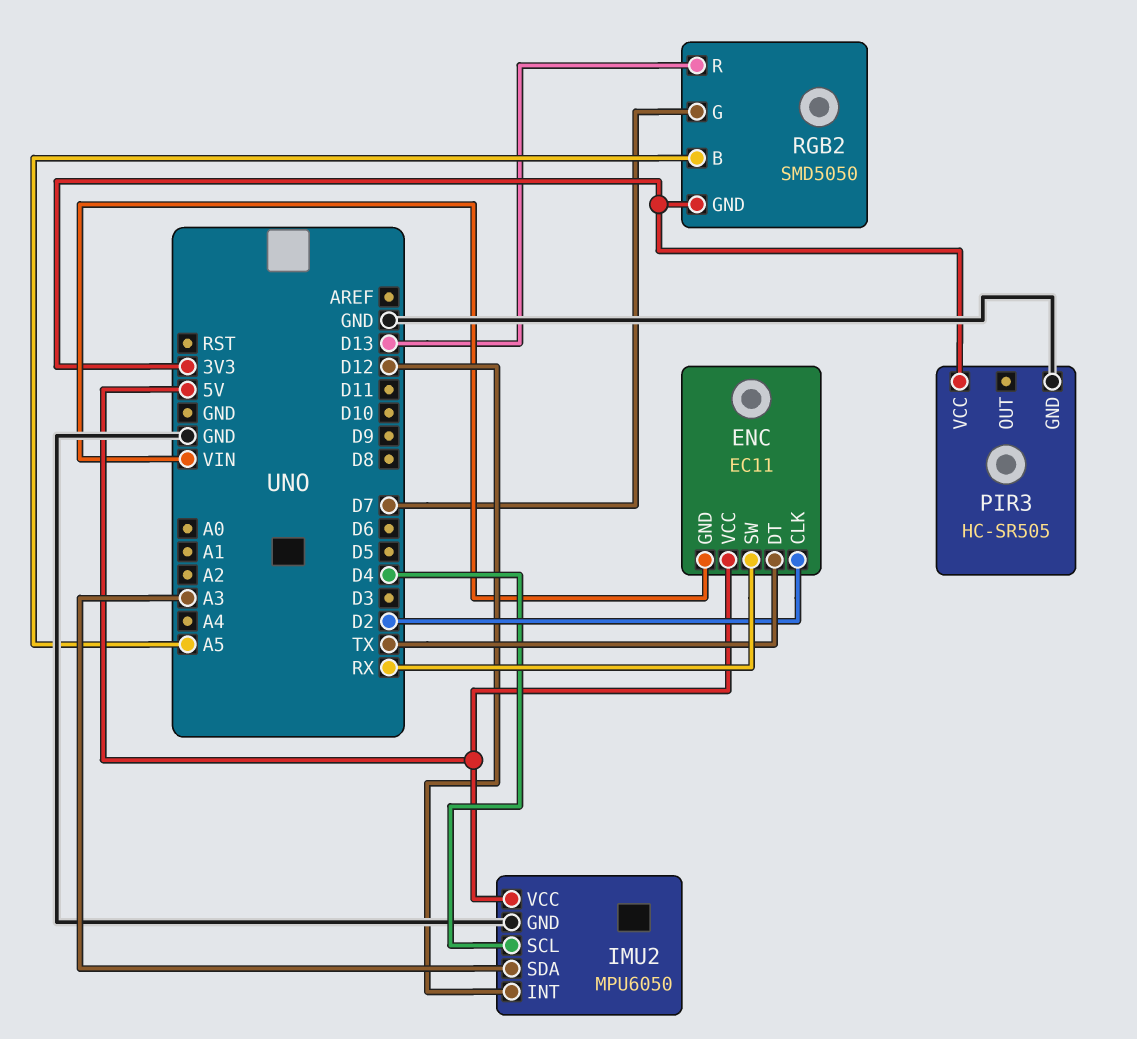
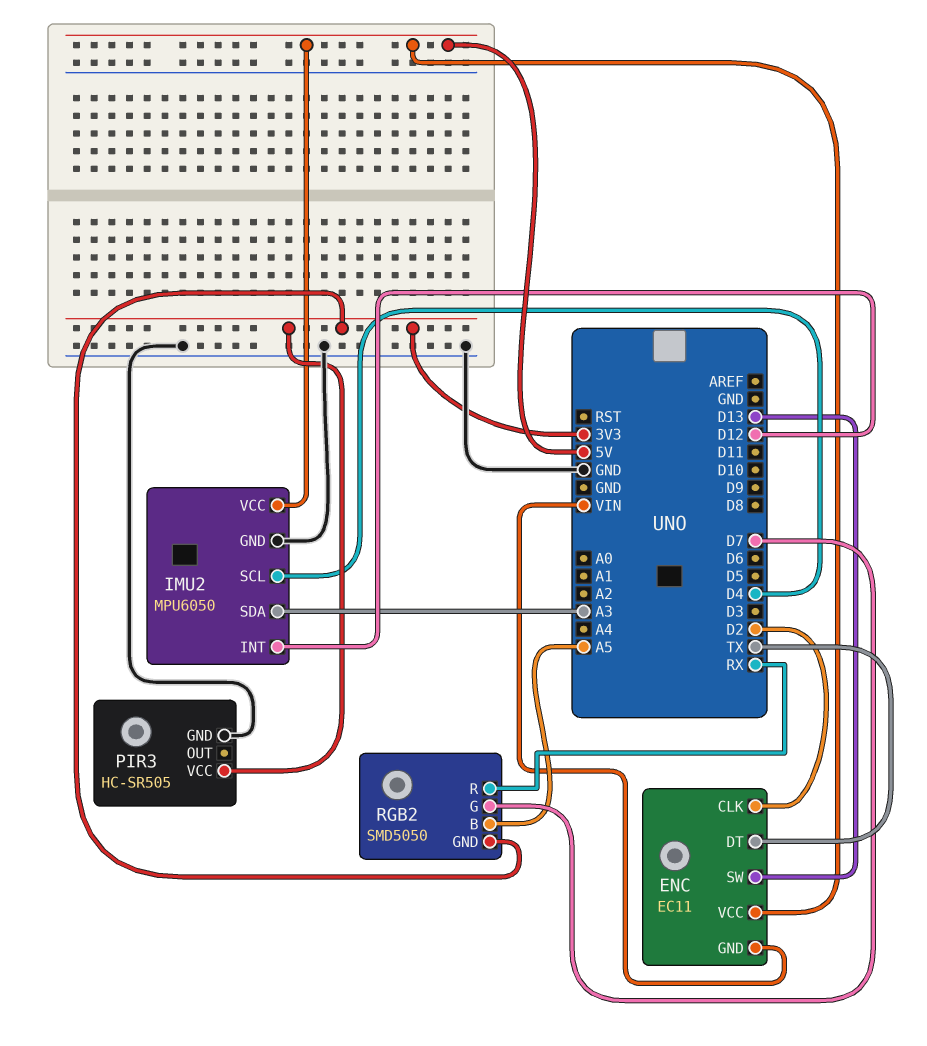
ENC pin SW: RX -> D13
RGB2 pin R: D13 -> RX

